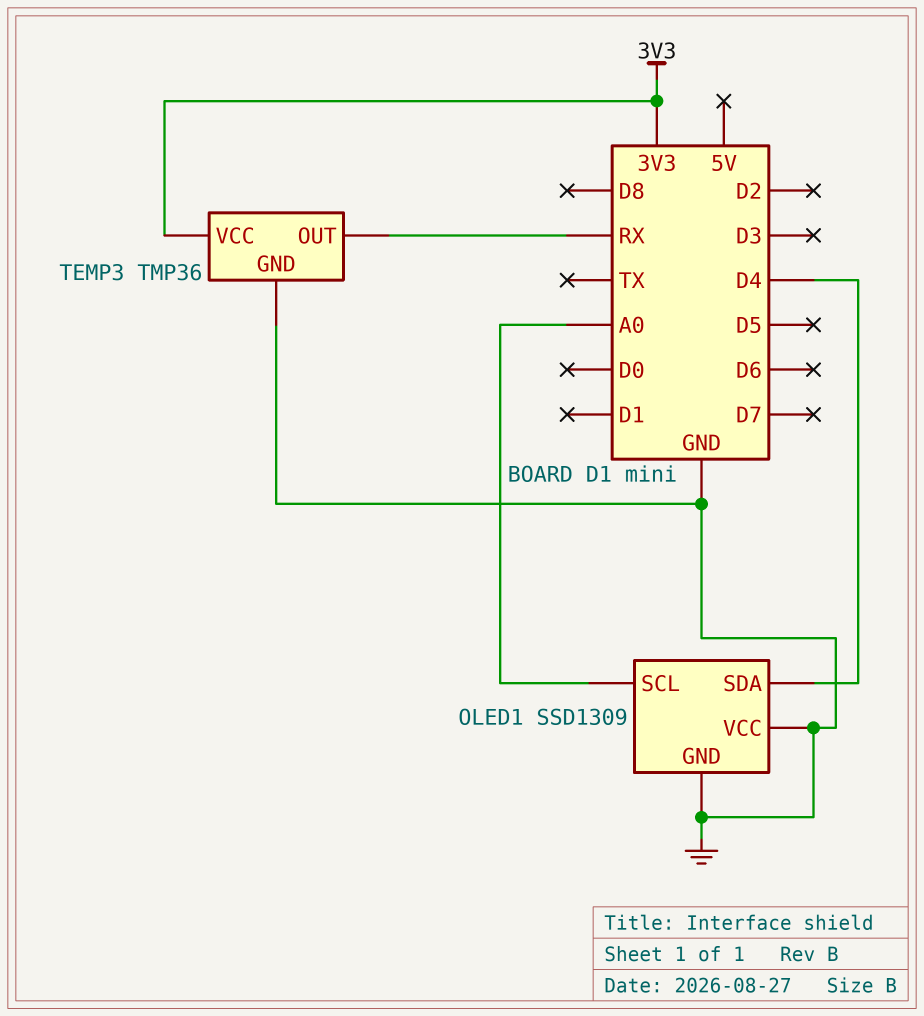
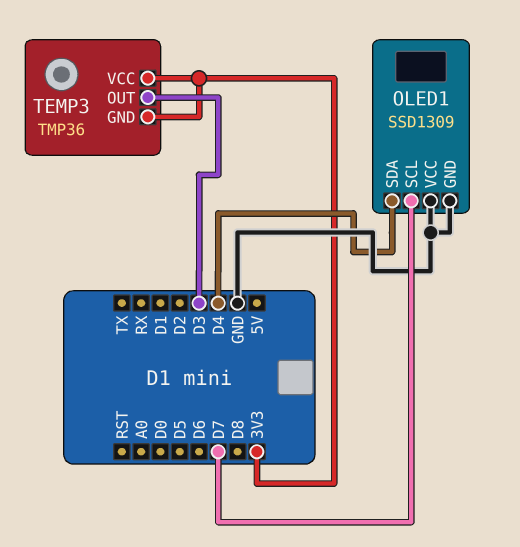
OLED1 pin SCL: A0 -> D7
TEMP3 pin GND: GND -> 3V3
TEMP3 pin OUT: RX -> D3

